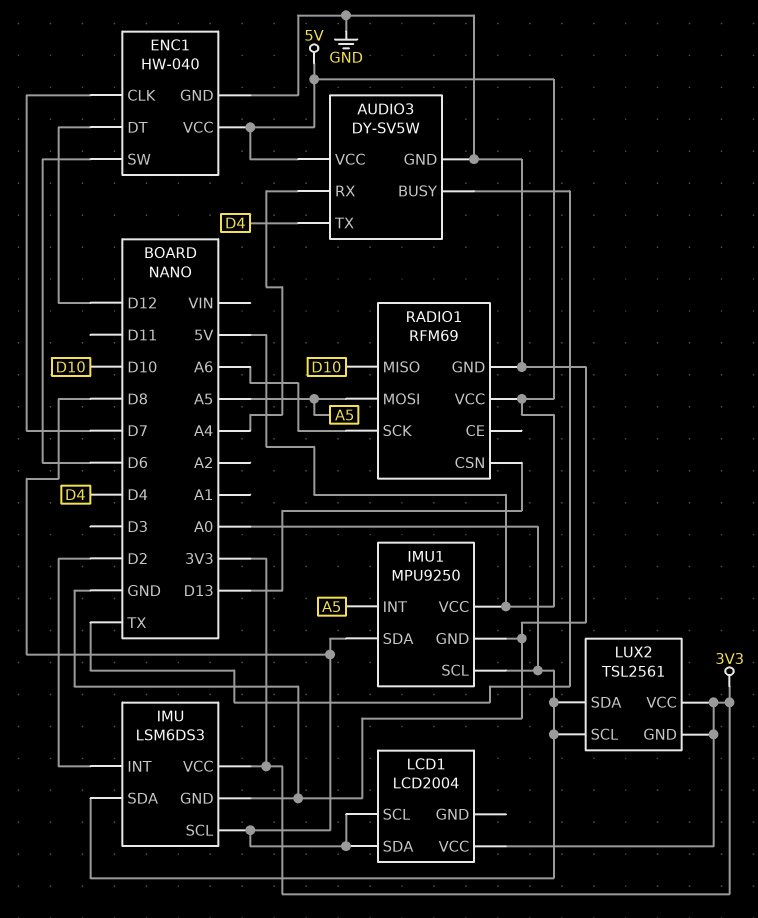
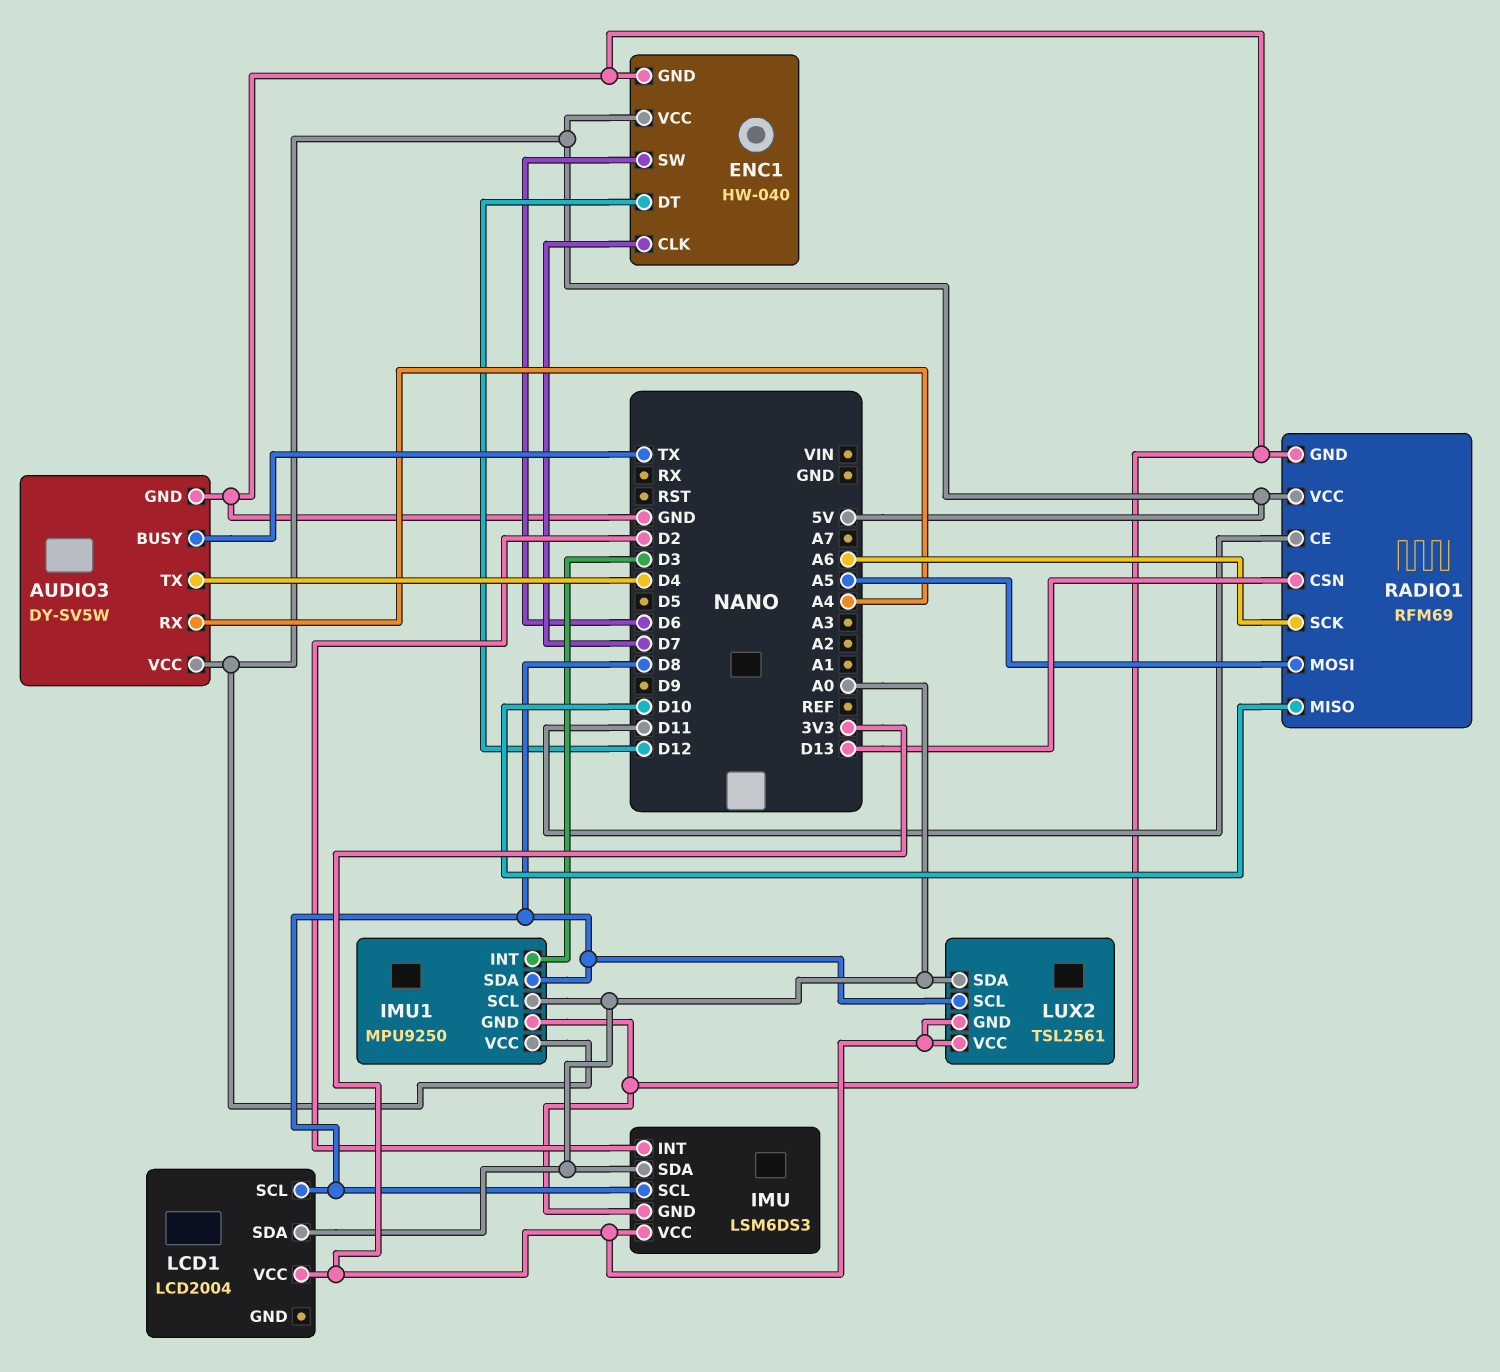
IMU1 pin INT: A5 -> D3
LCD1 pin SDA: D8 -> A0
LUX2 pin SCL: A0 -> D8
RADIO1 pin CE: none -> D11

